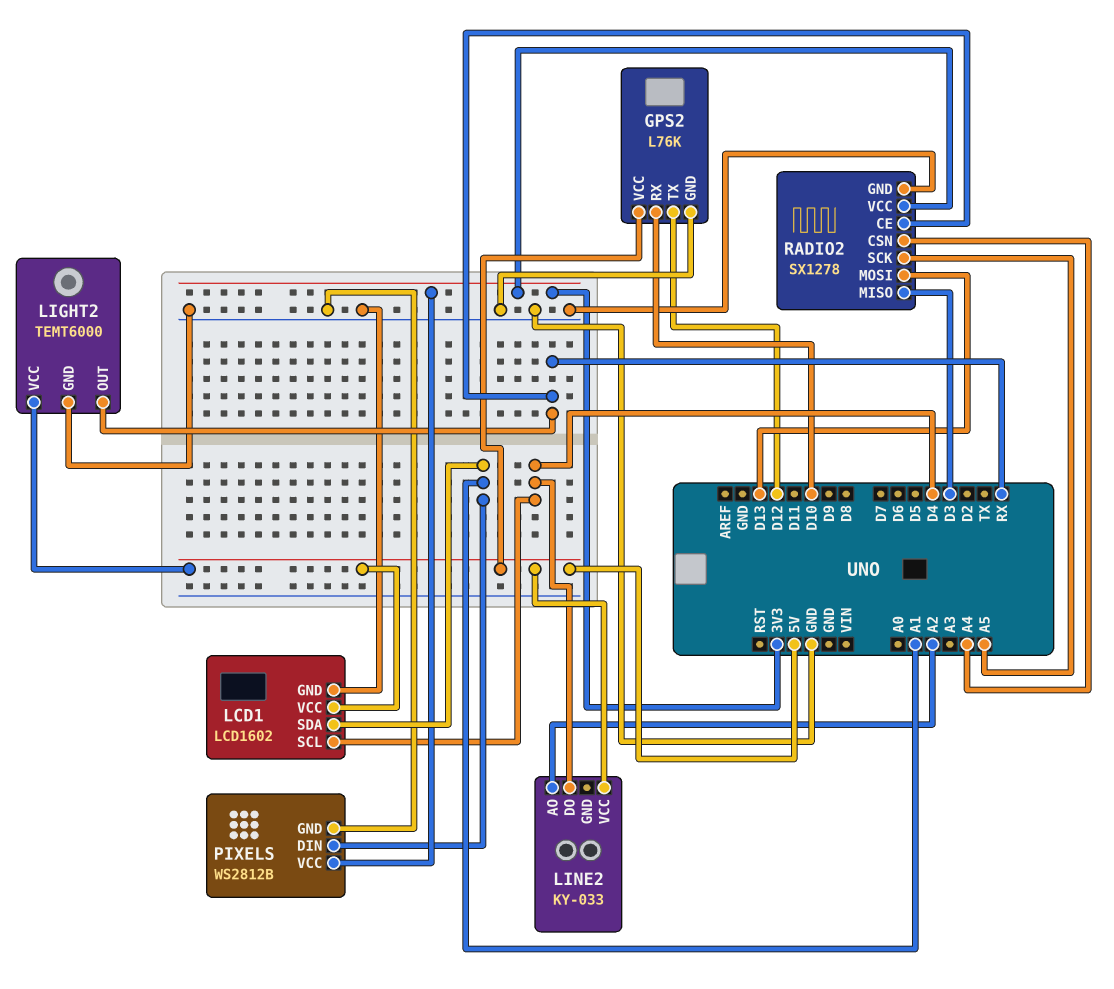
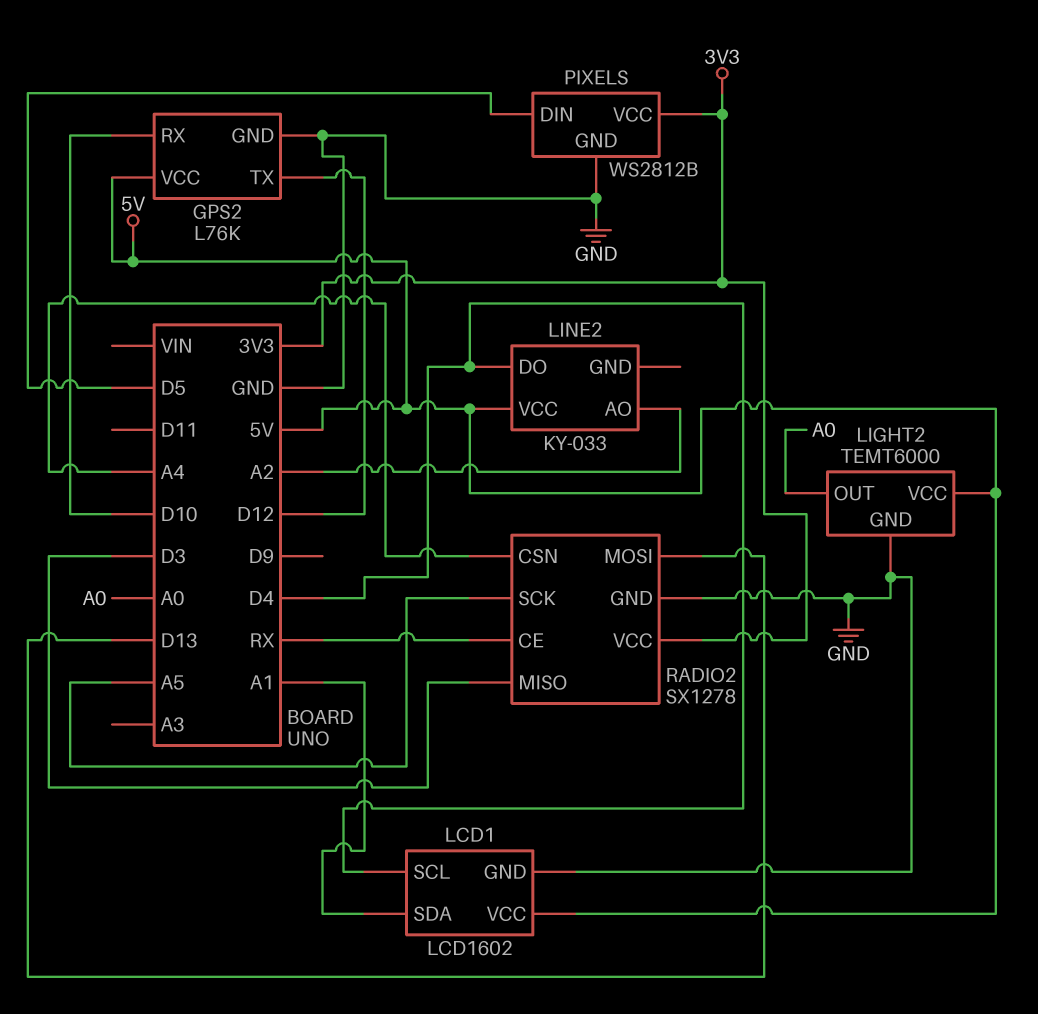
LIGHT2 pin OUT: RX -> A0
PIXELS pin DIN: A1 -> D5

